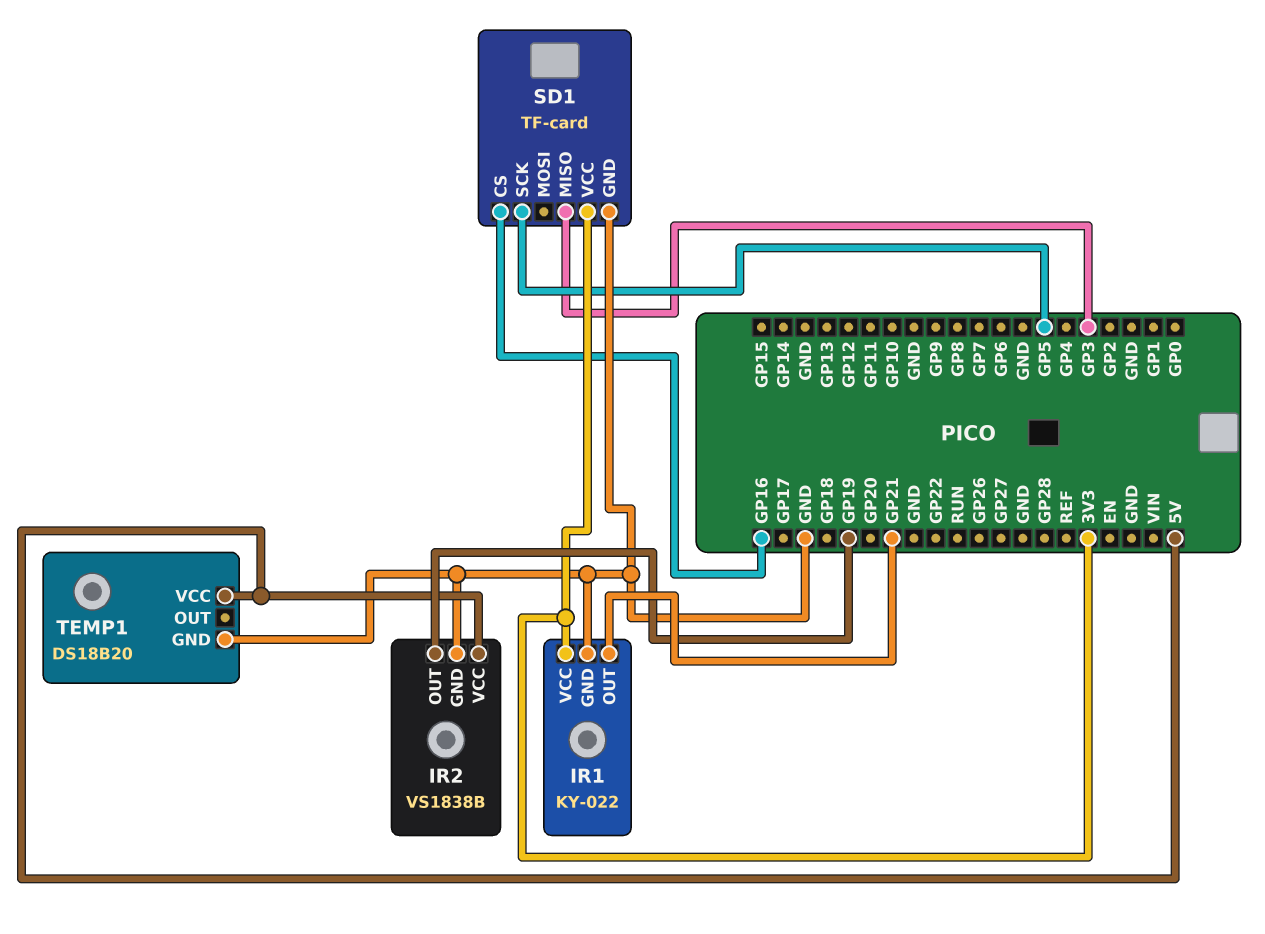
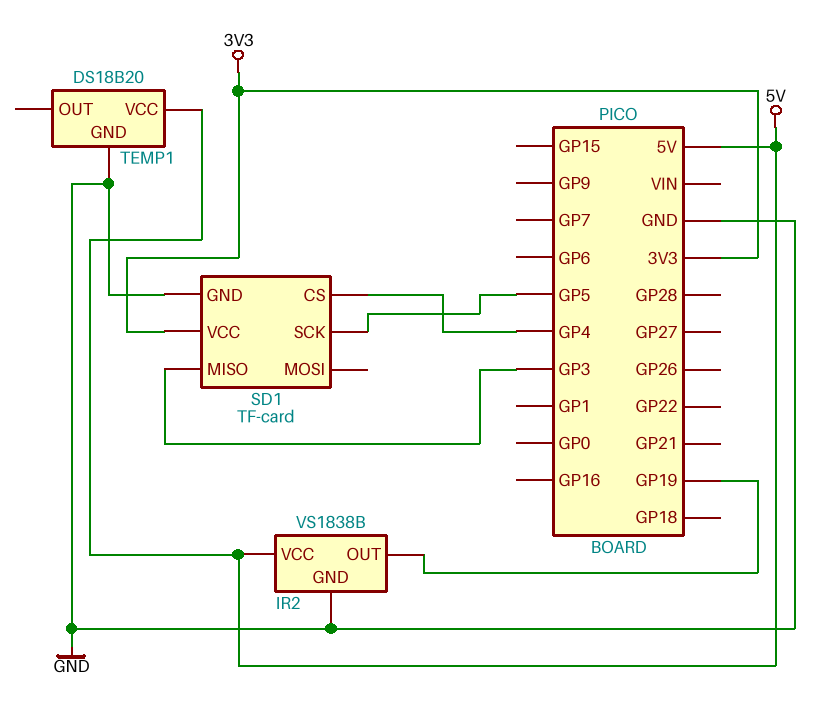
IR1: KY-022 -> none
IR1 pin GND: GND -> none
IR1 pin OUT: GP21 -> none
IR1 pin VCC: 3V3 -> none
SD1 pin CS: GP16 -> GP4

